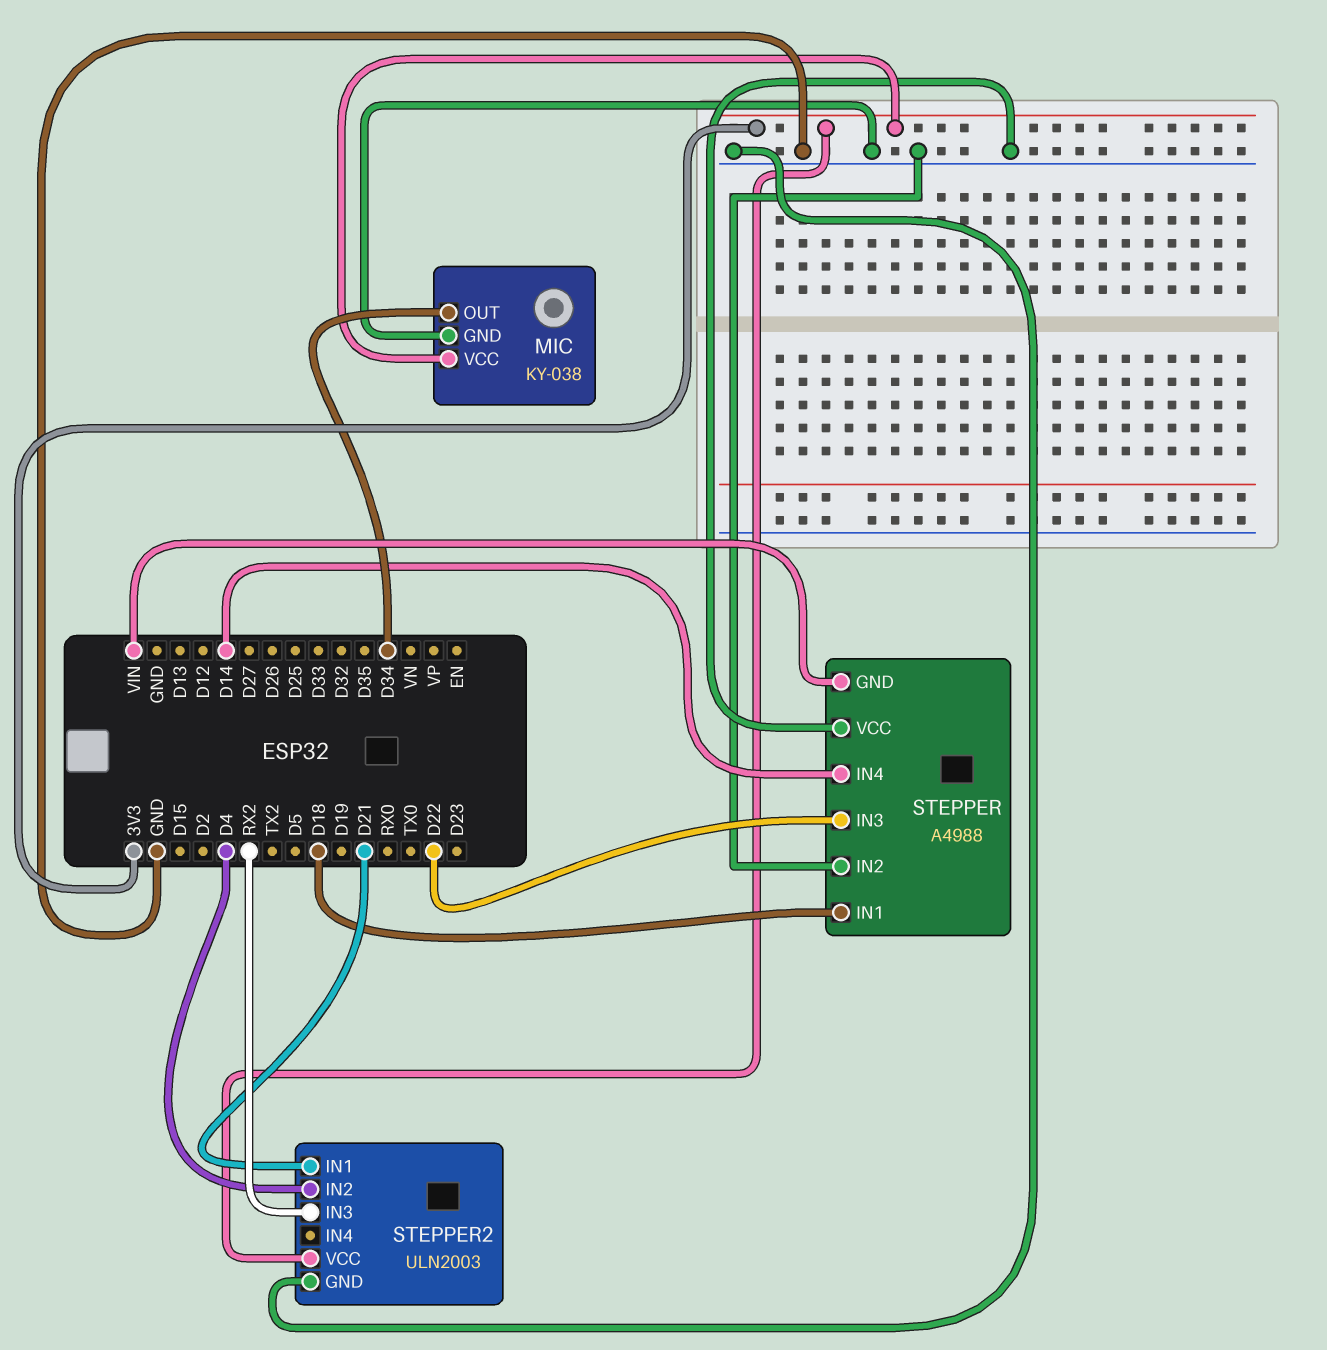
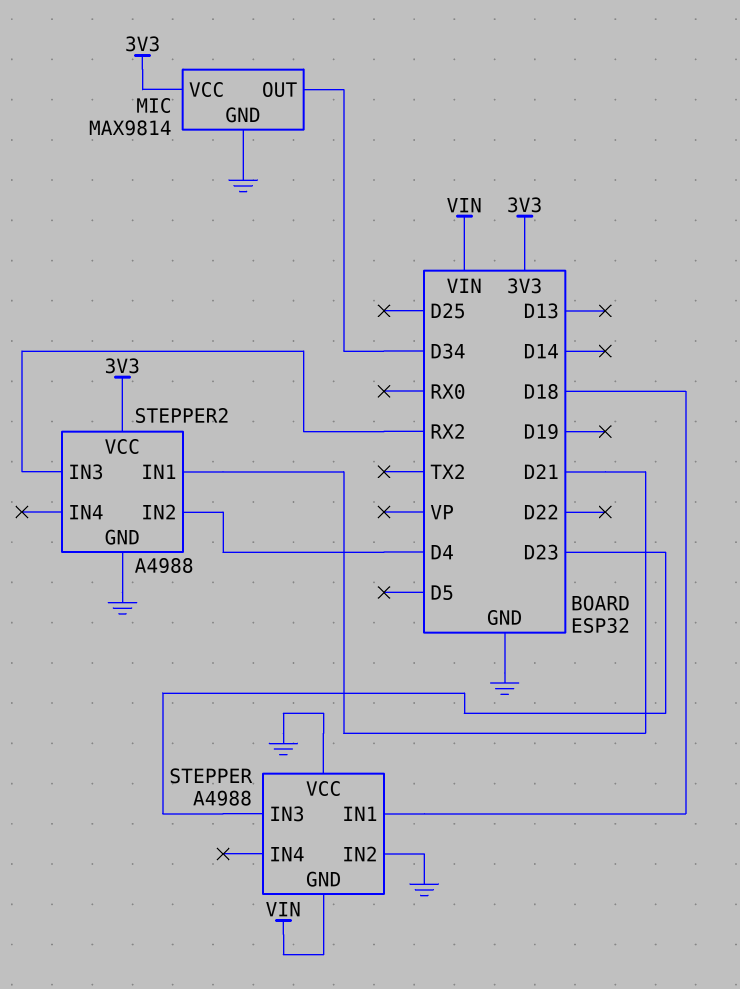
MIC: KY-038 -> MAX9814
STEPPER pin IN3: D22 -> D23
STEPPER pin IN4: D14 -> none
STEPPER2: ULN2003 -> A4988

